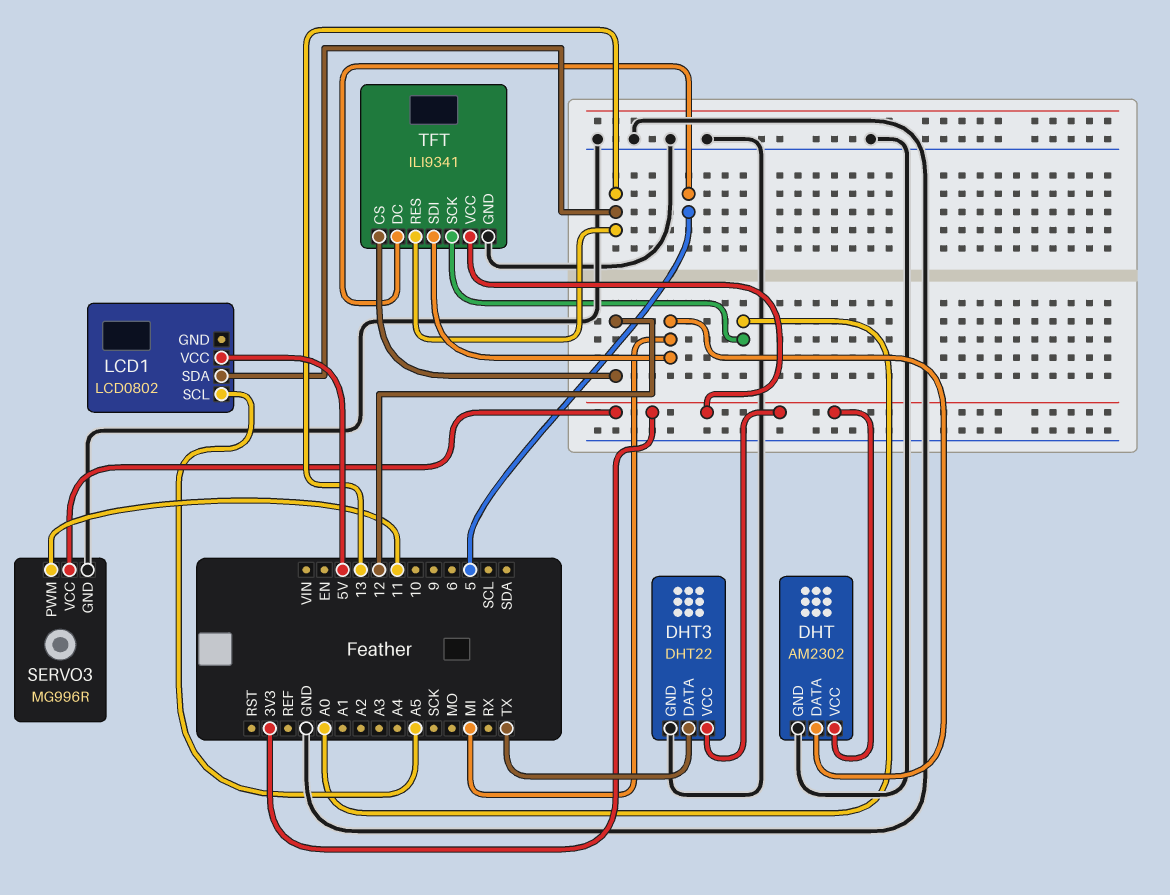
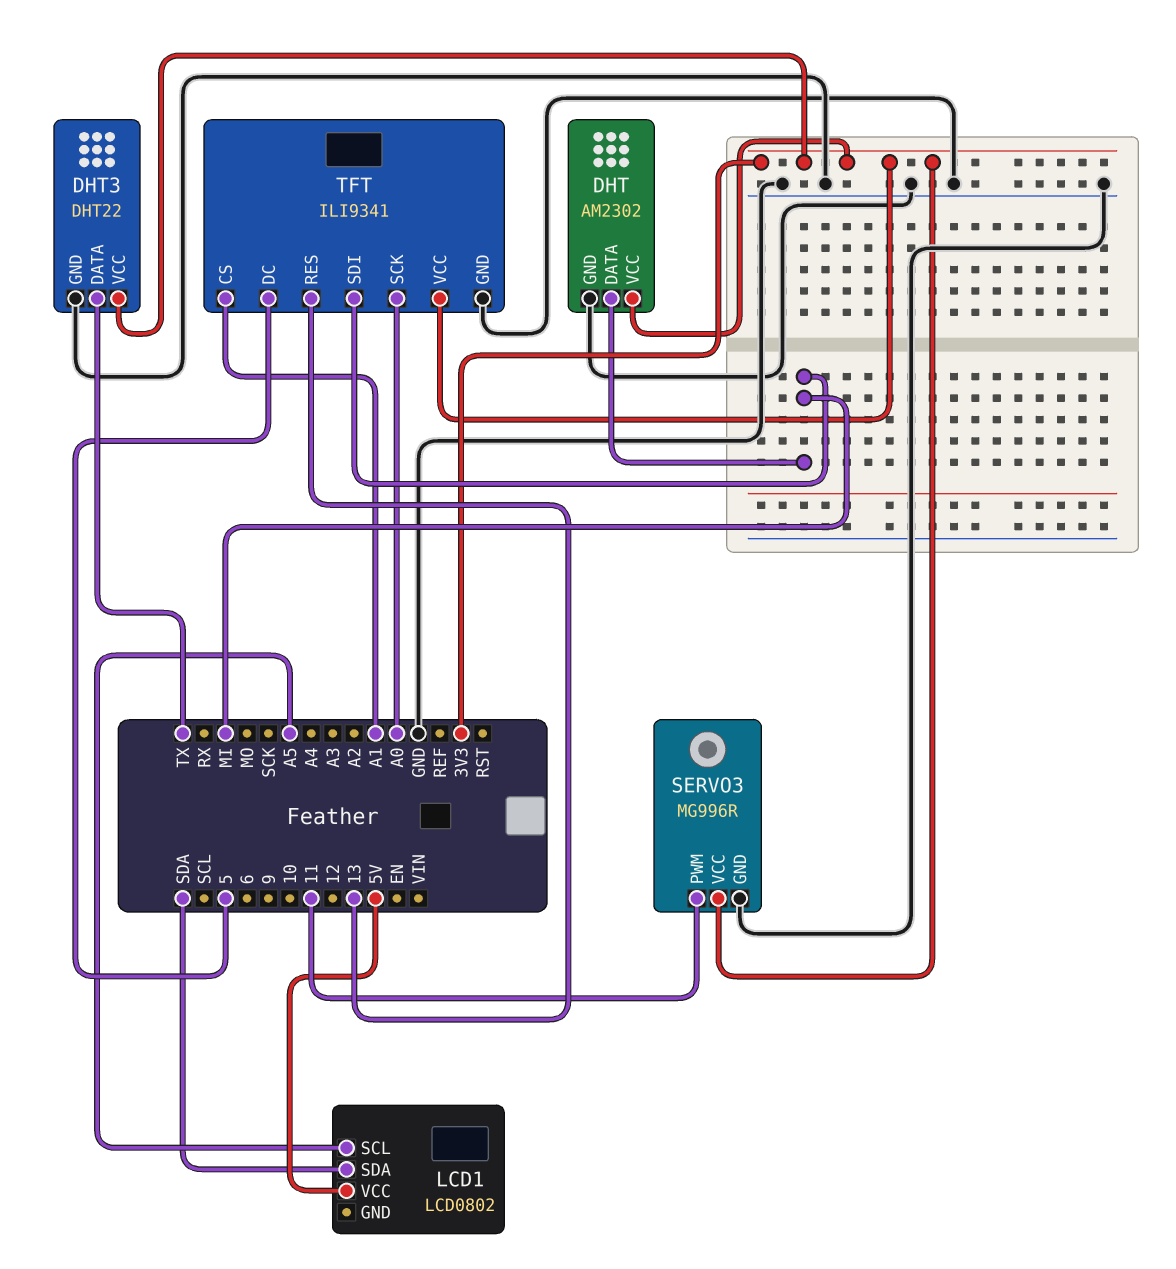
LCD1 pin SDA: 13 -> SDA
TFT pin CS: 12 -> A1

